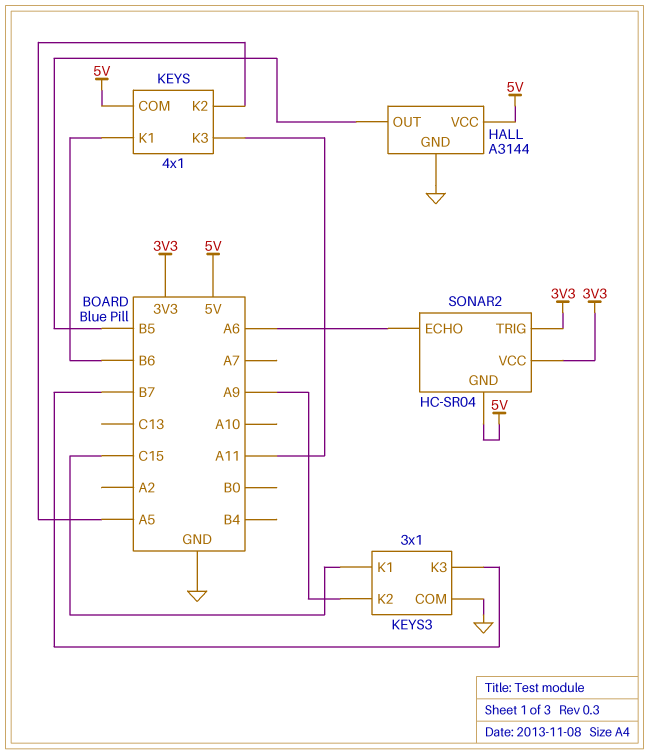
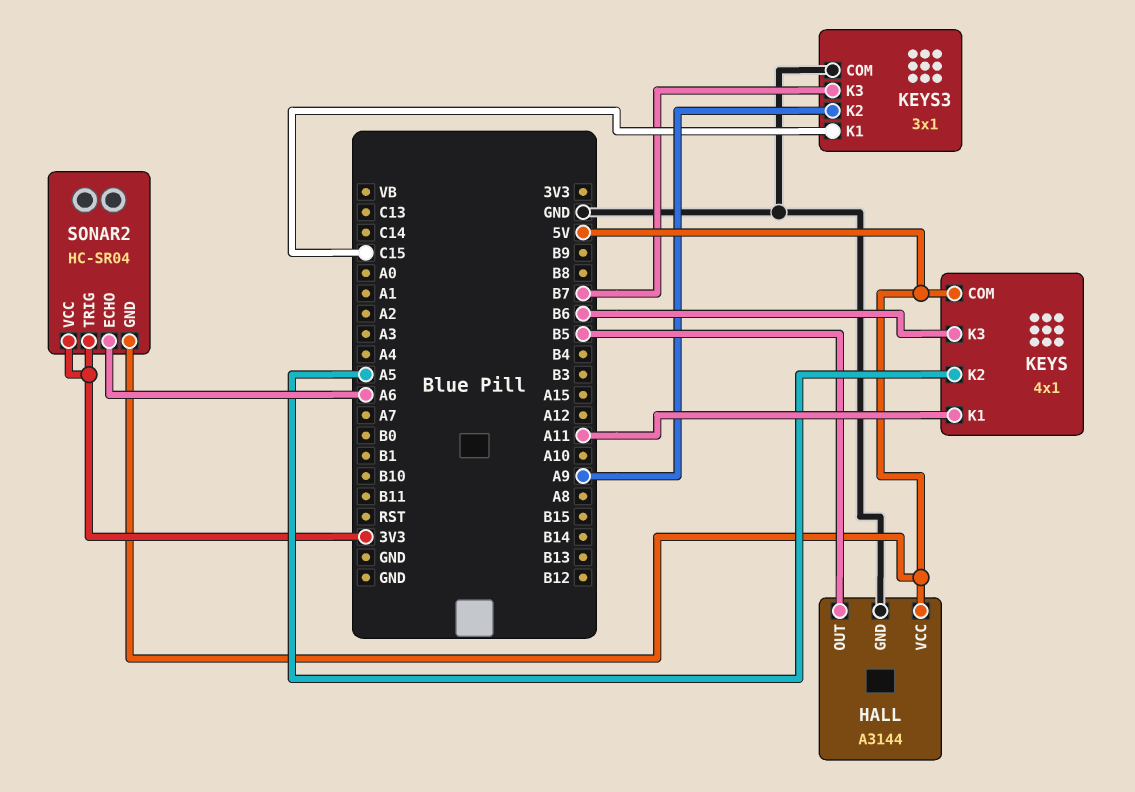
KEYS pin K1: B6 -> A11
KEYS pin K3: A11 -> B6

